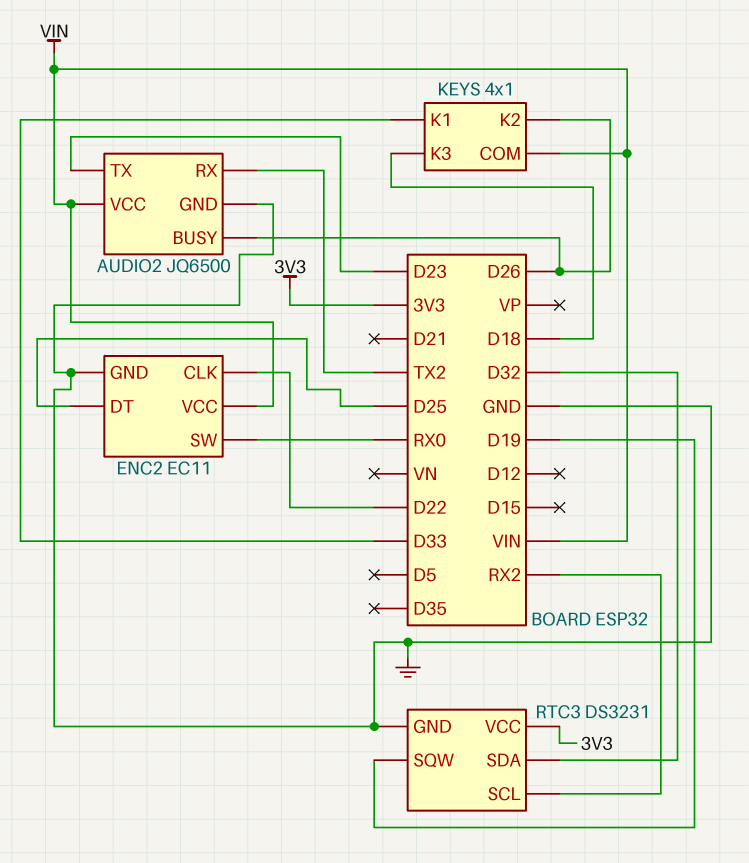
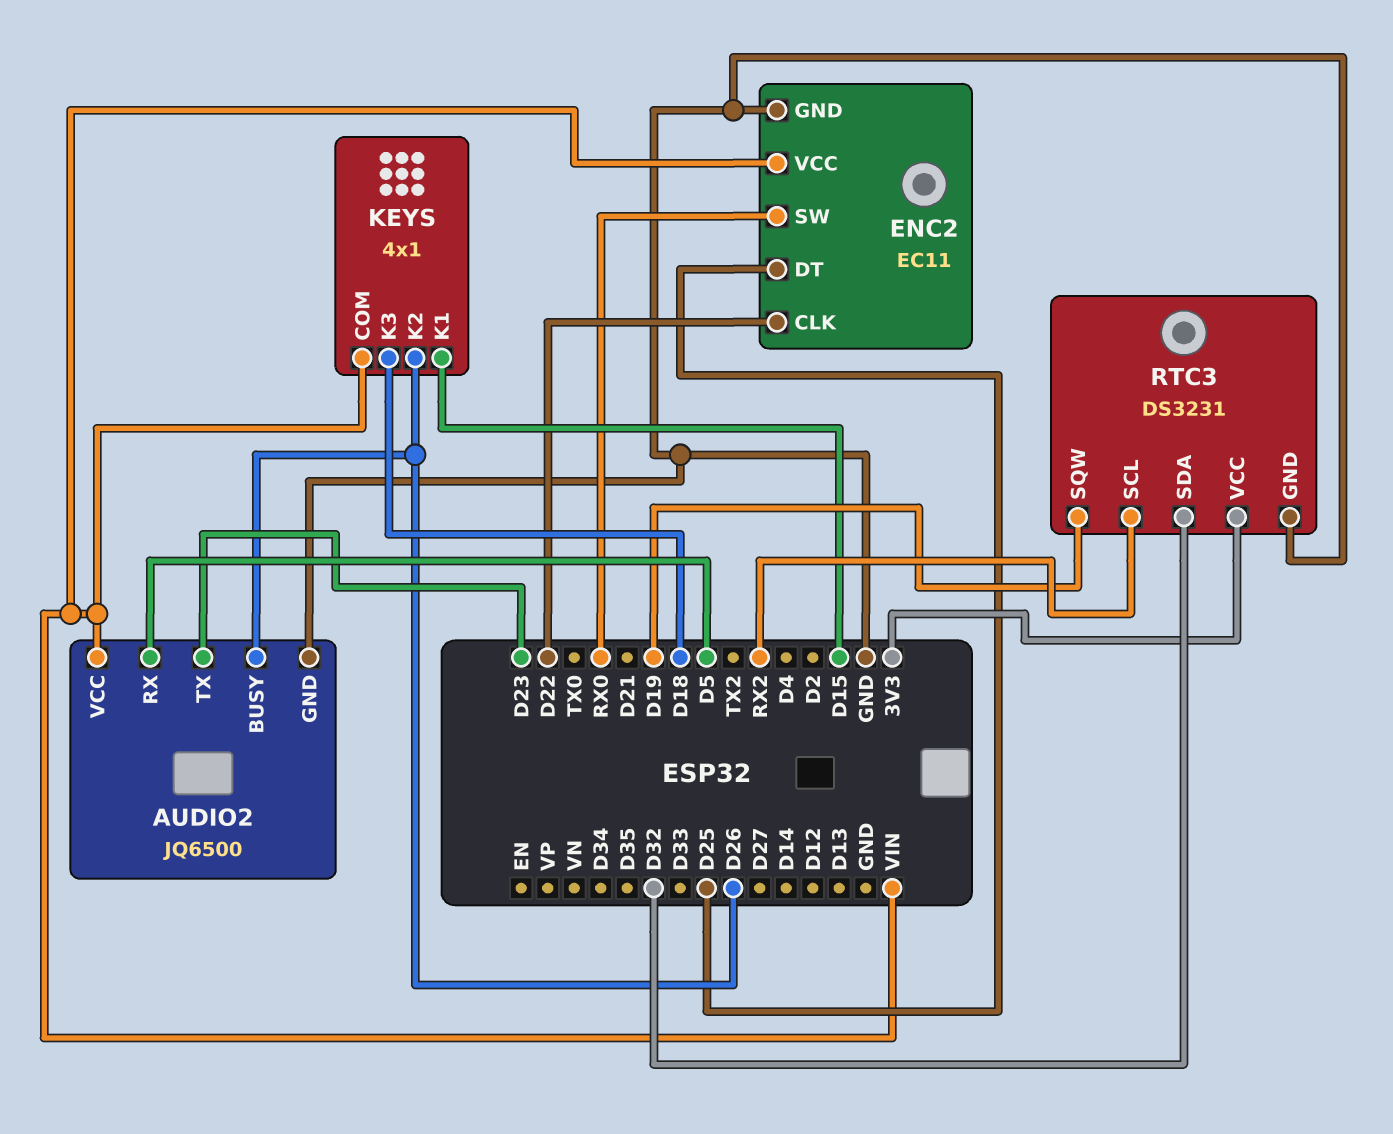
AUDIO2 pin RX: TX2 -> D5
KEYS pin K1: D33 -> D15

